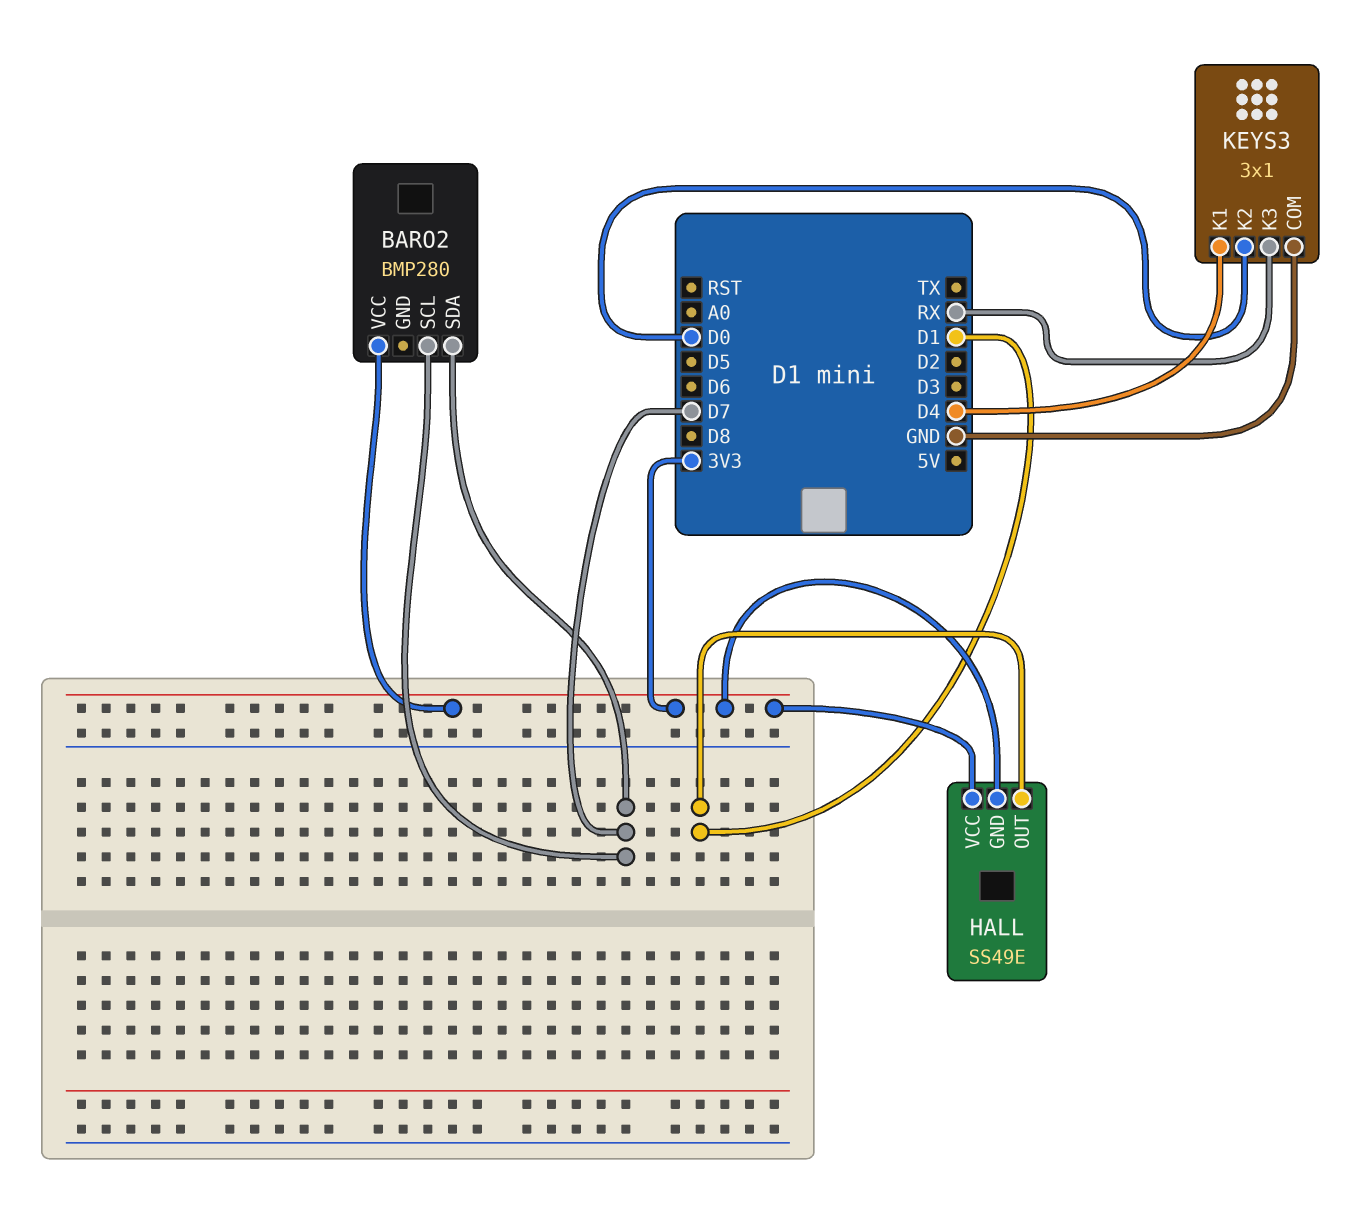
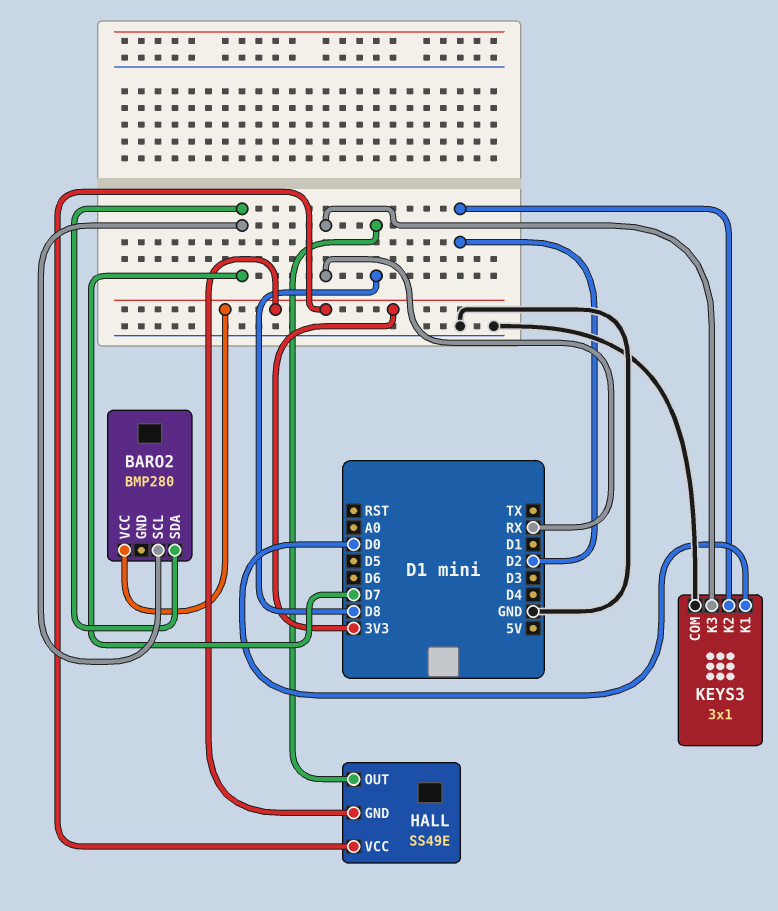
HALL pin OUT: D1 -> D8
KEYS3 pin K1: D4 -> D0
KEYS3 pin K2: D0 -> D2

